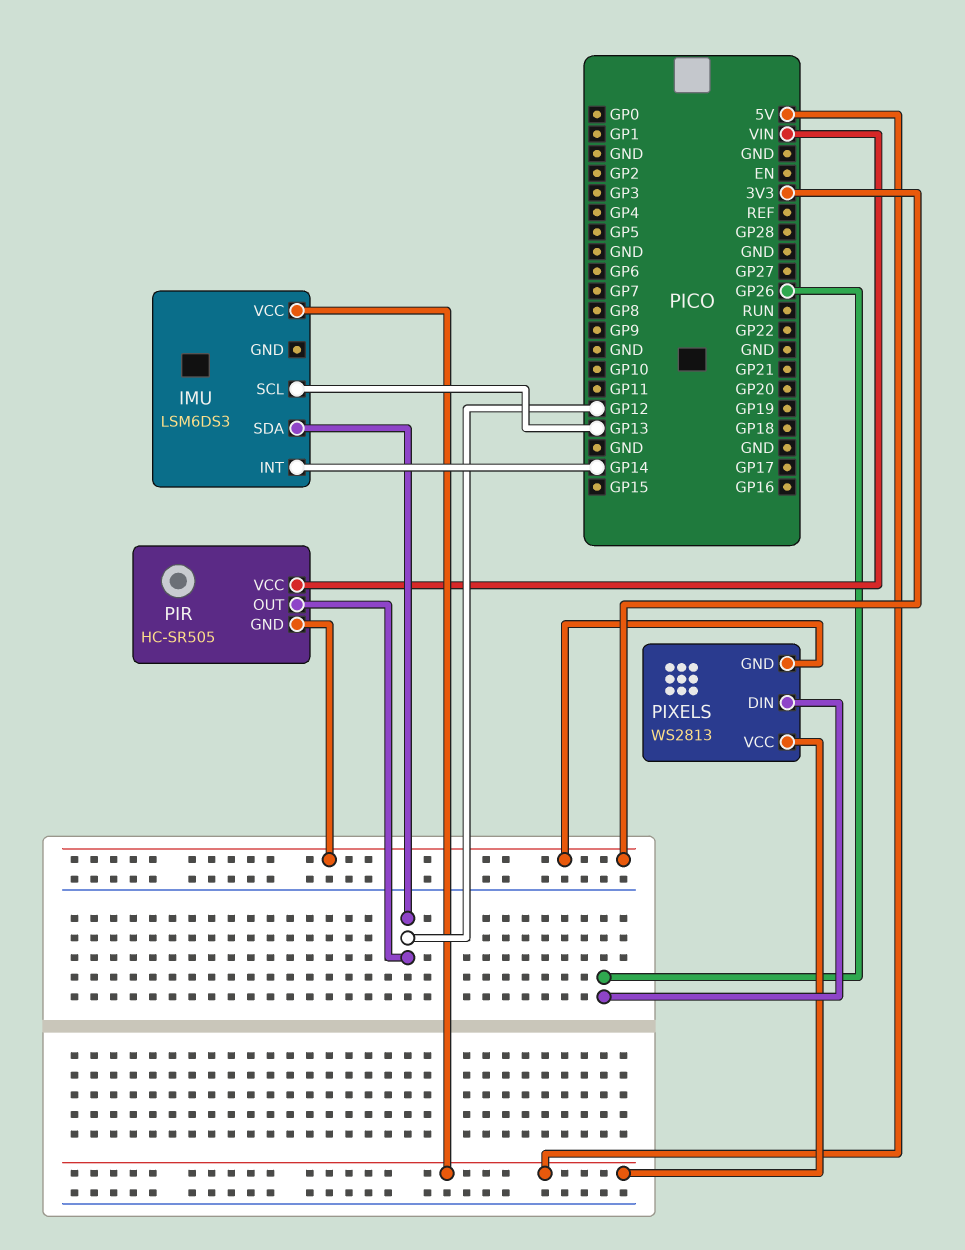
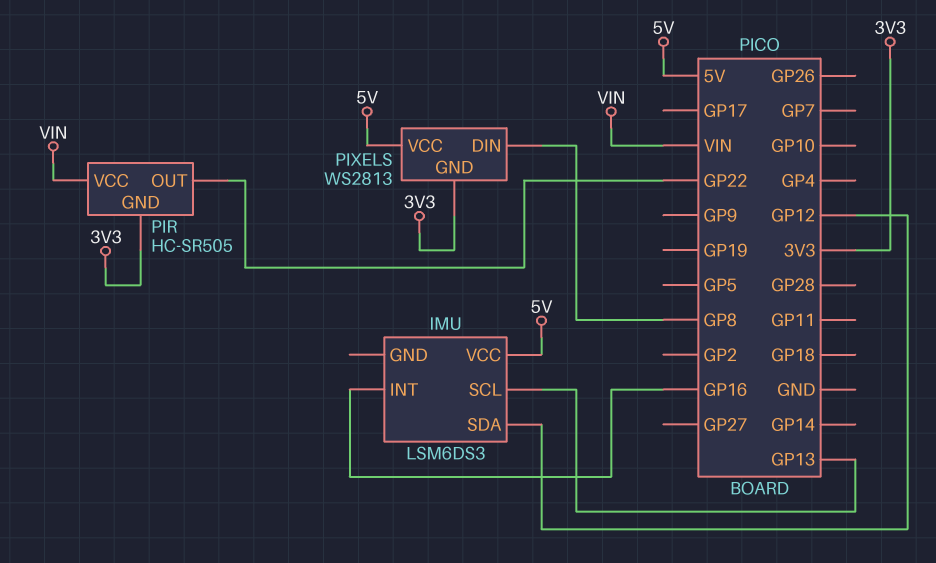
IMU pin INT: GP14 -> GP16
PIR pin OUT: GP12 -> GP22
PIXELS pin DIN: GP26 -> GP8

